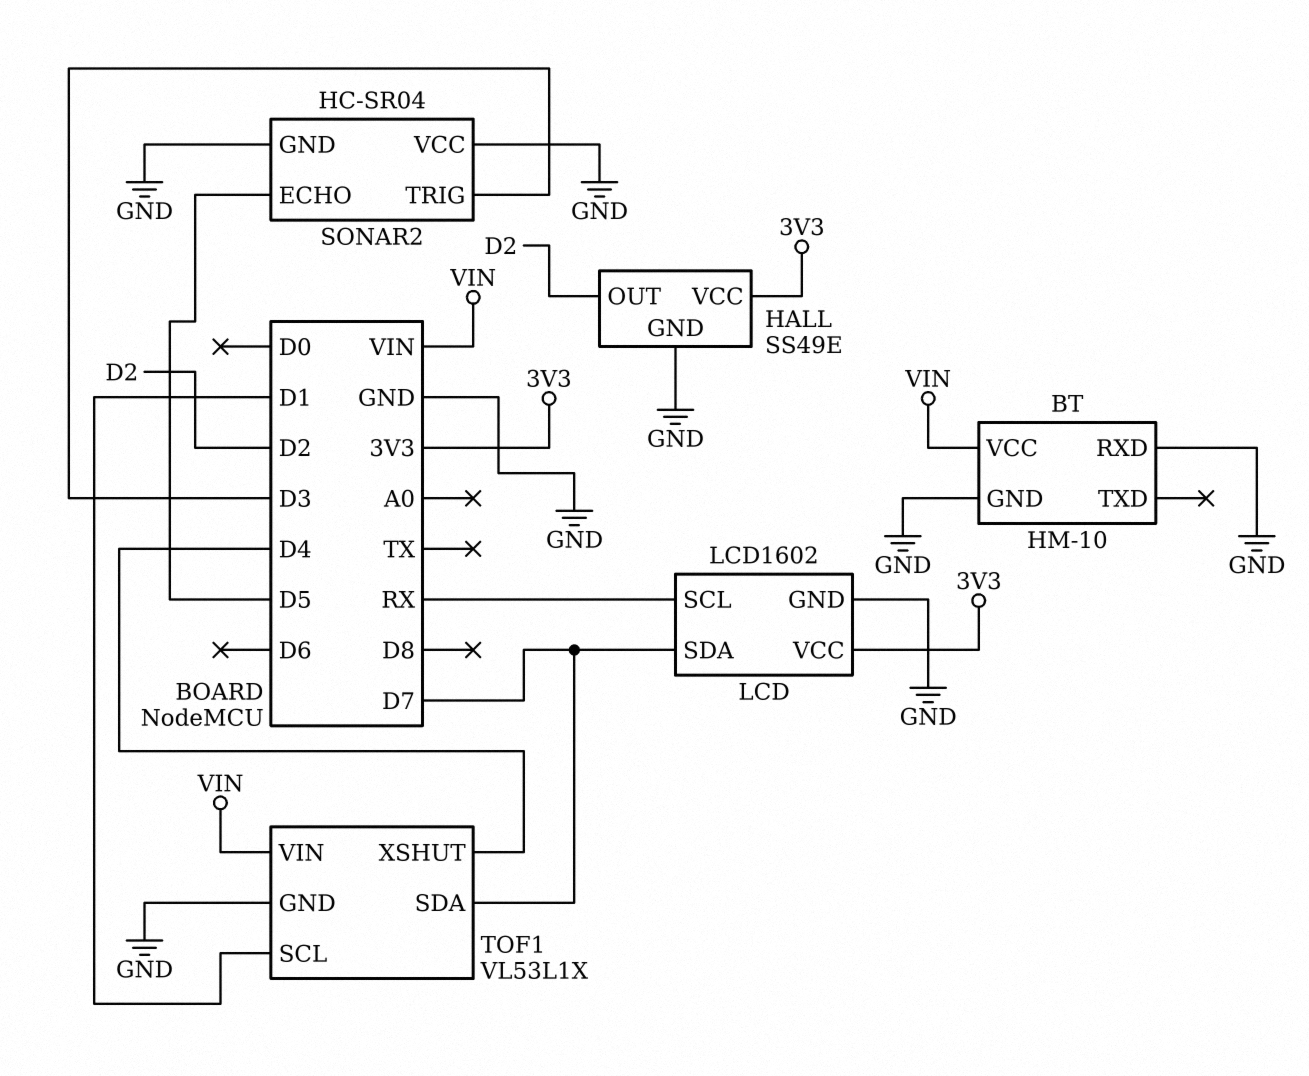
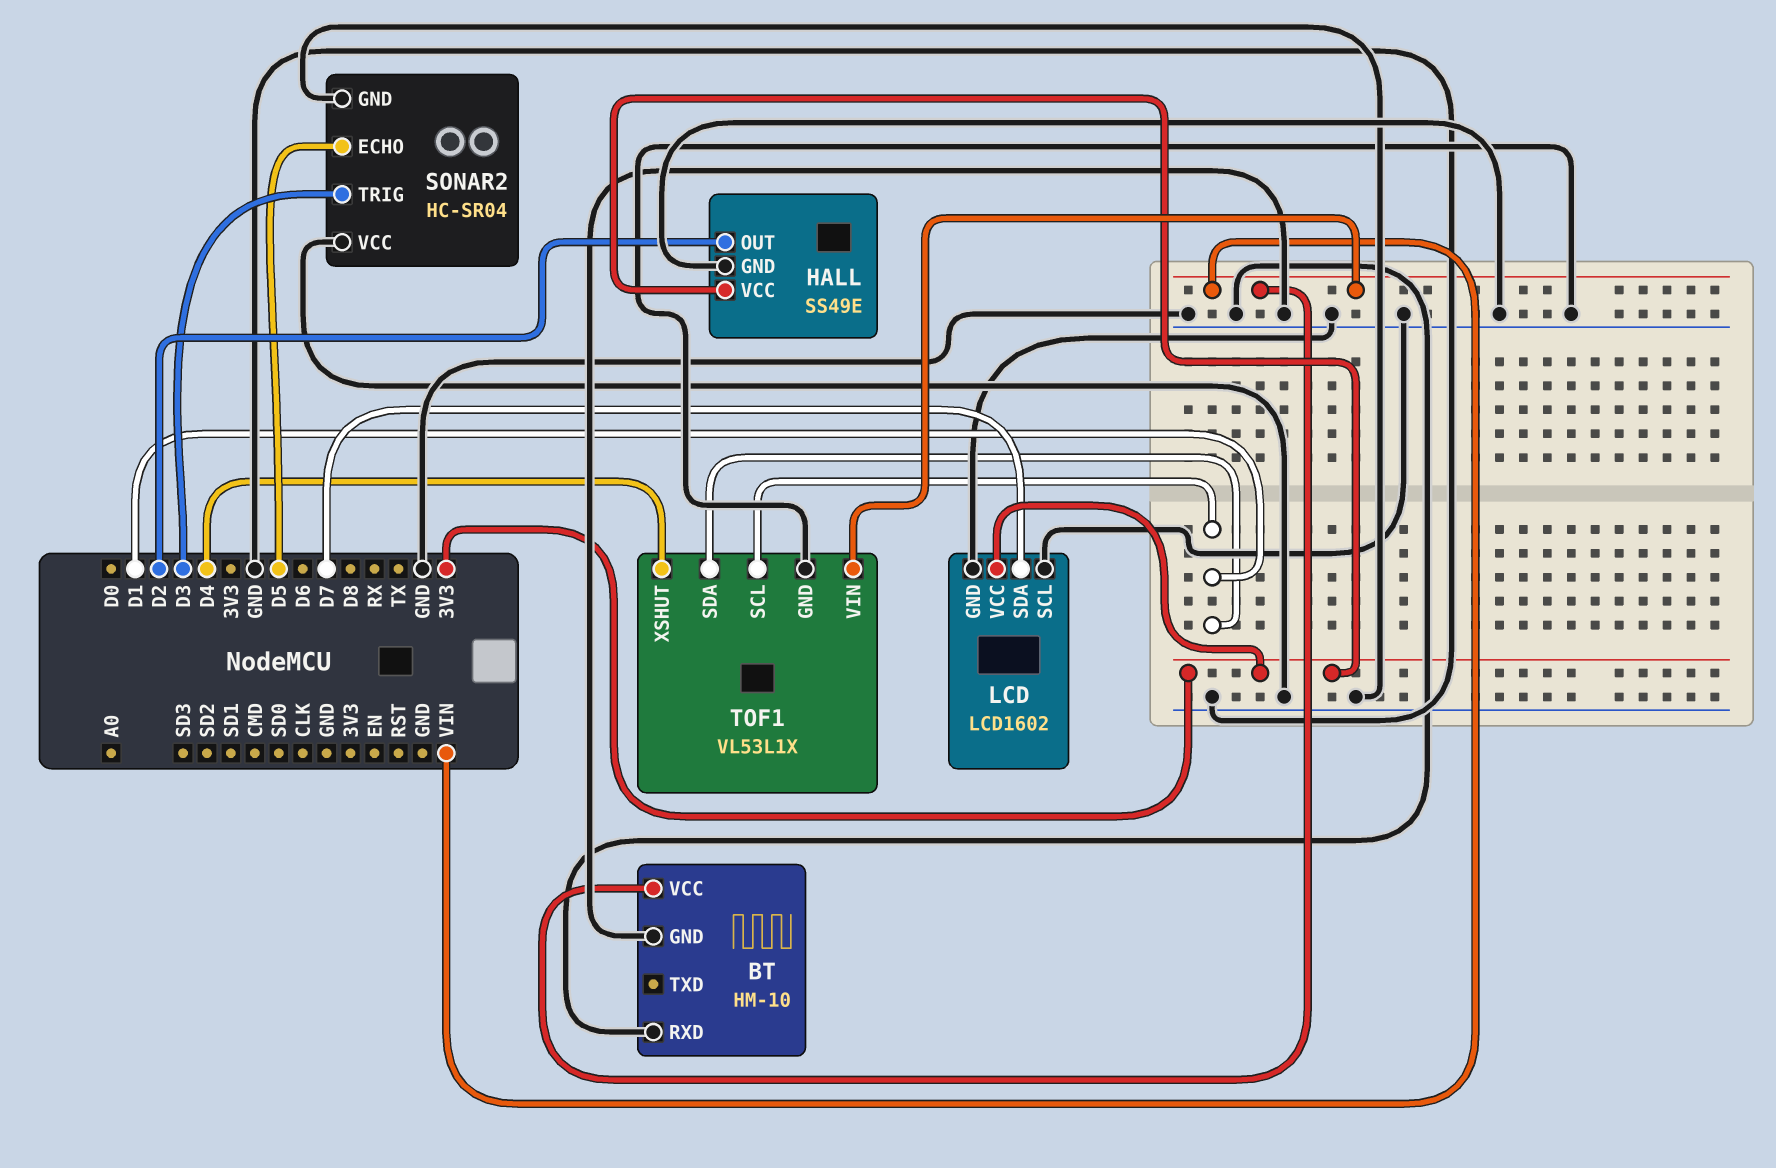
LCD pin SCL: RX -> GND
TOF1 pin SDA: D7 -> D1

